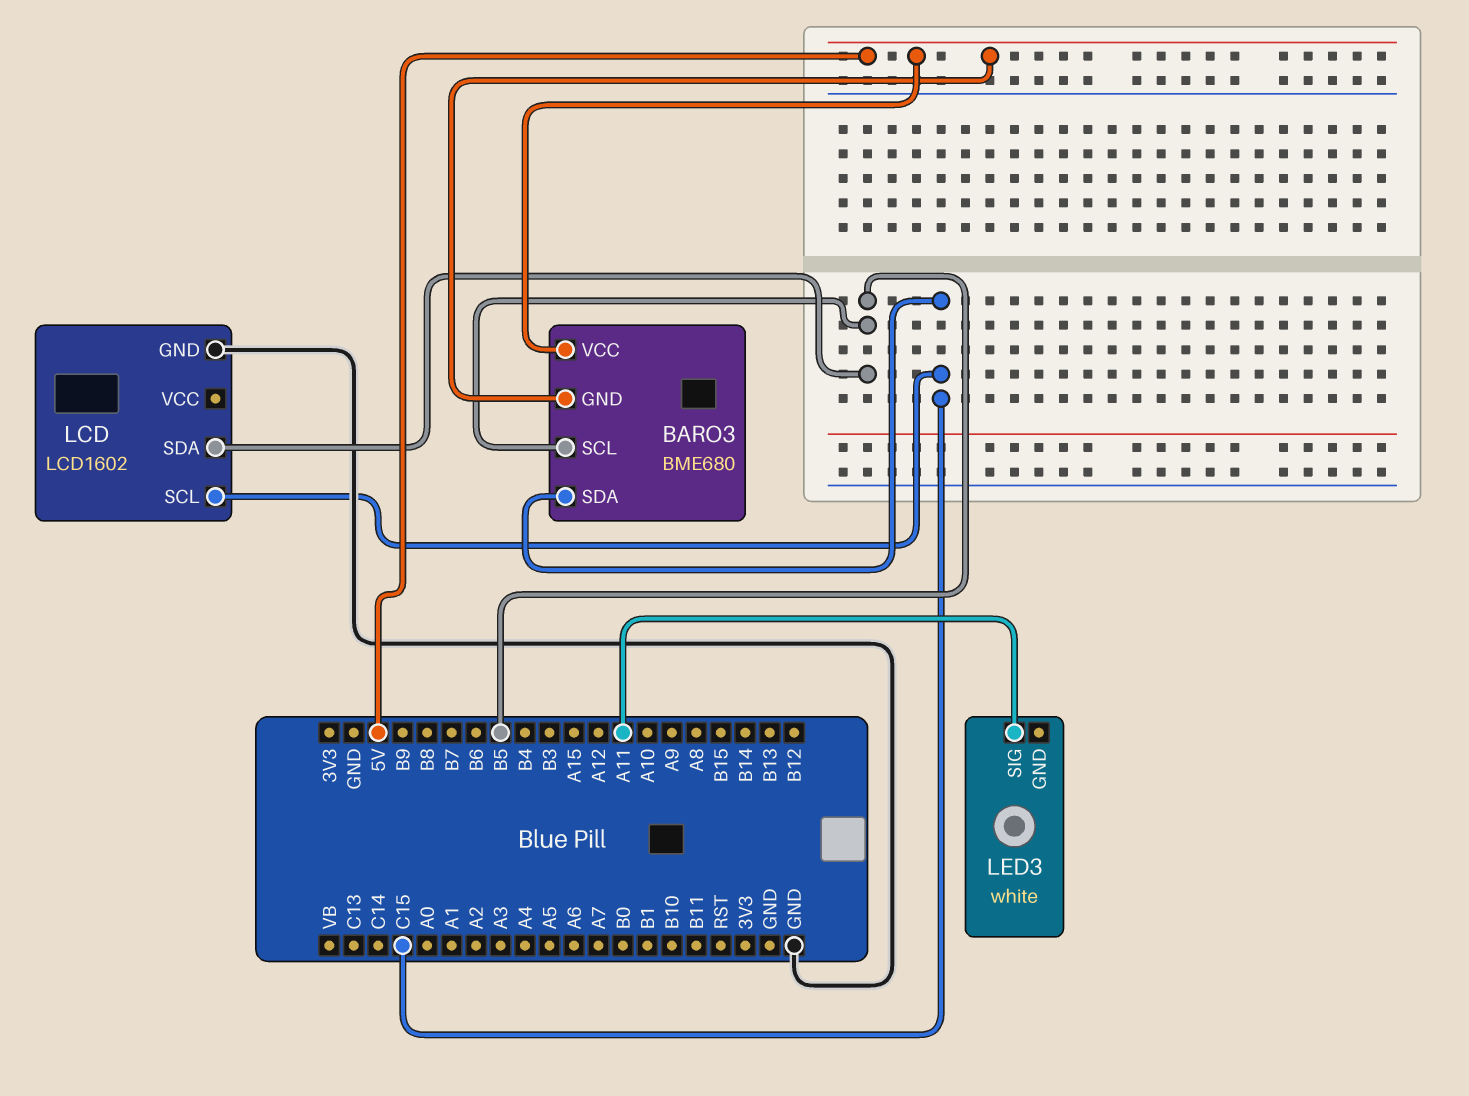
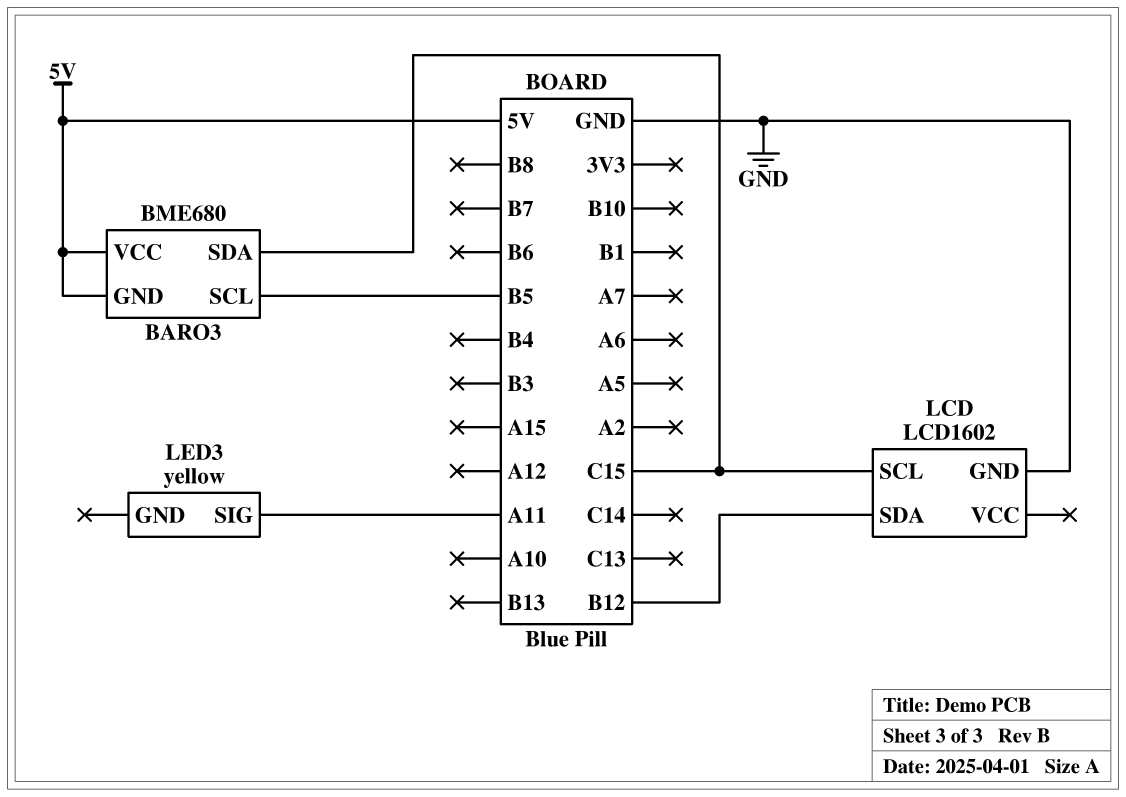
LCD pin SDA: B5 -> B12
LED3: white -> yellow

